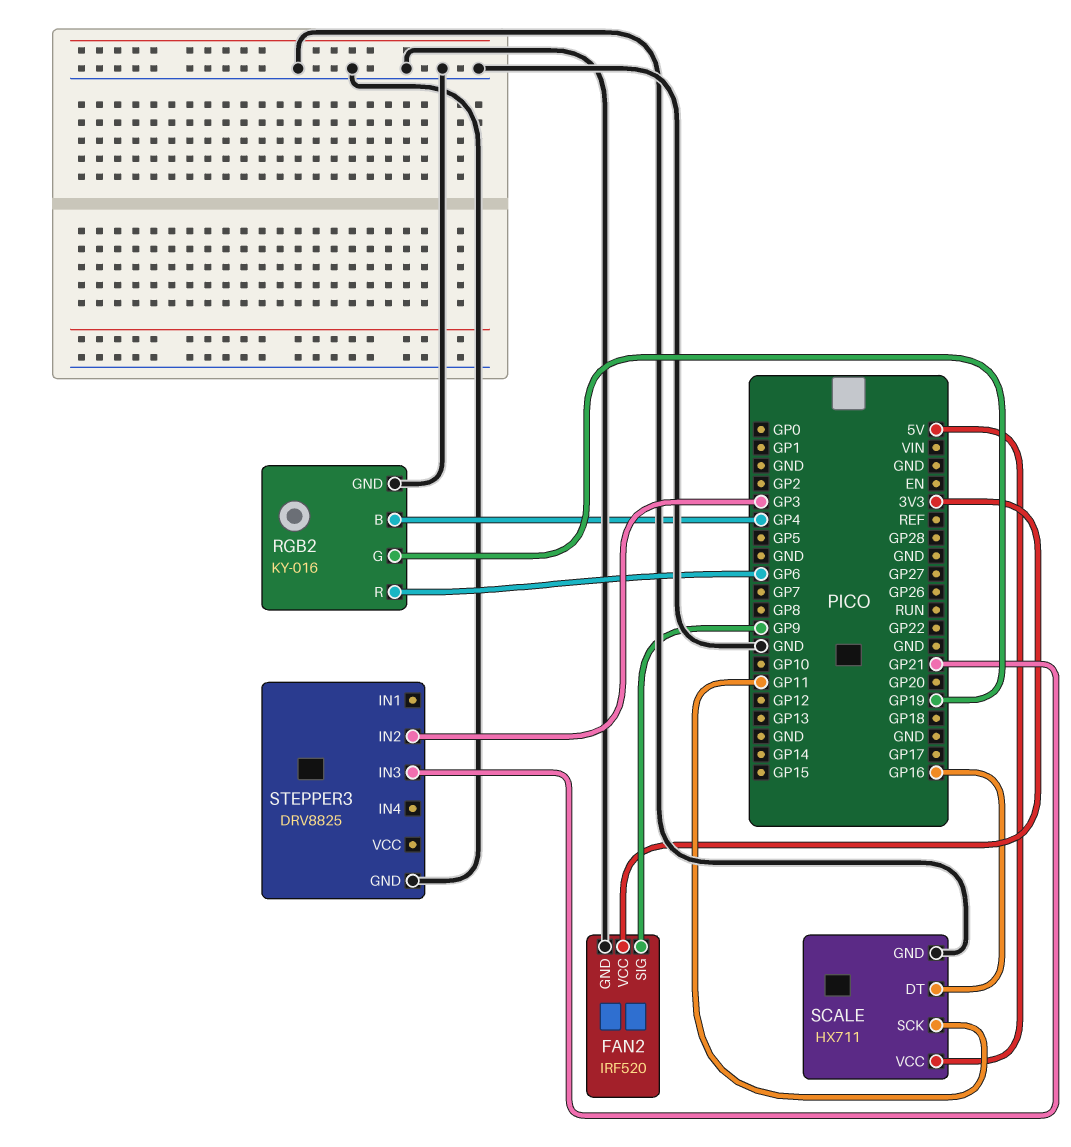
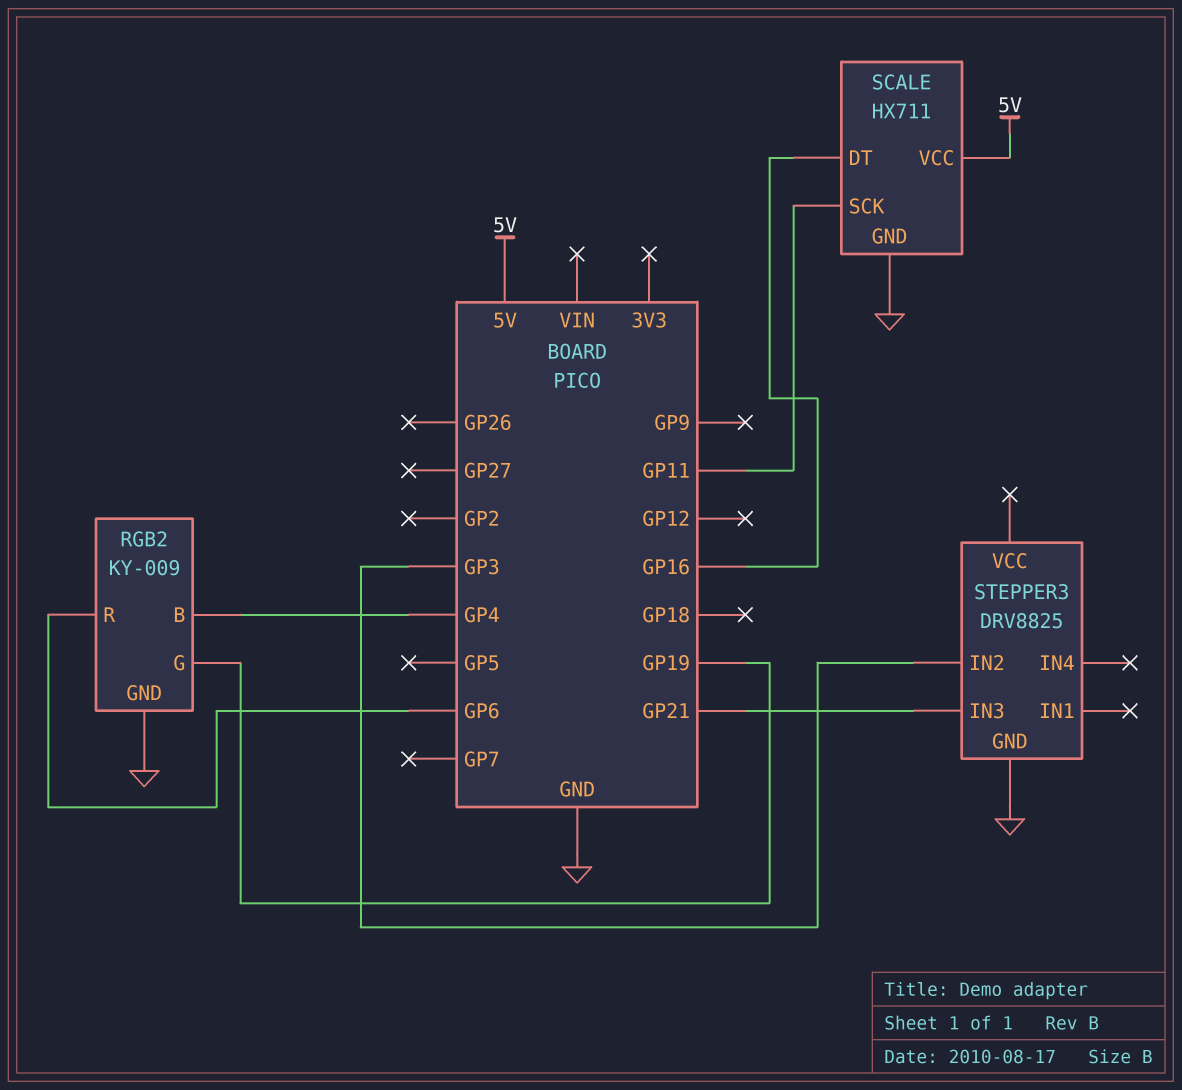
FAN2: IRF520 -> none
FAN2 pin GND: GND -> none
FAN2 pin SIG: GP9 -> none
FAN2 pin VCC: 3V3 -> none
RGB2: KY-016 -> KY-009

